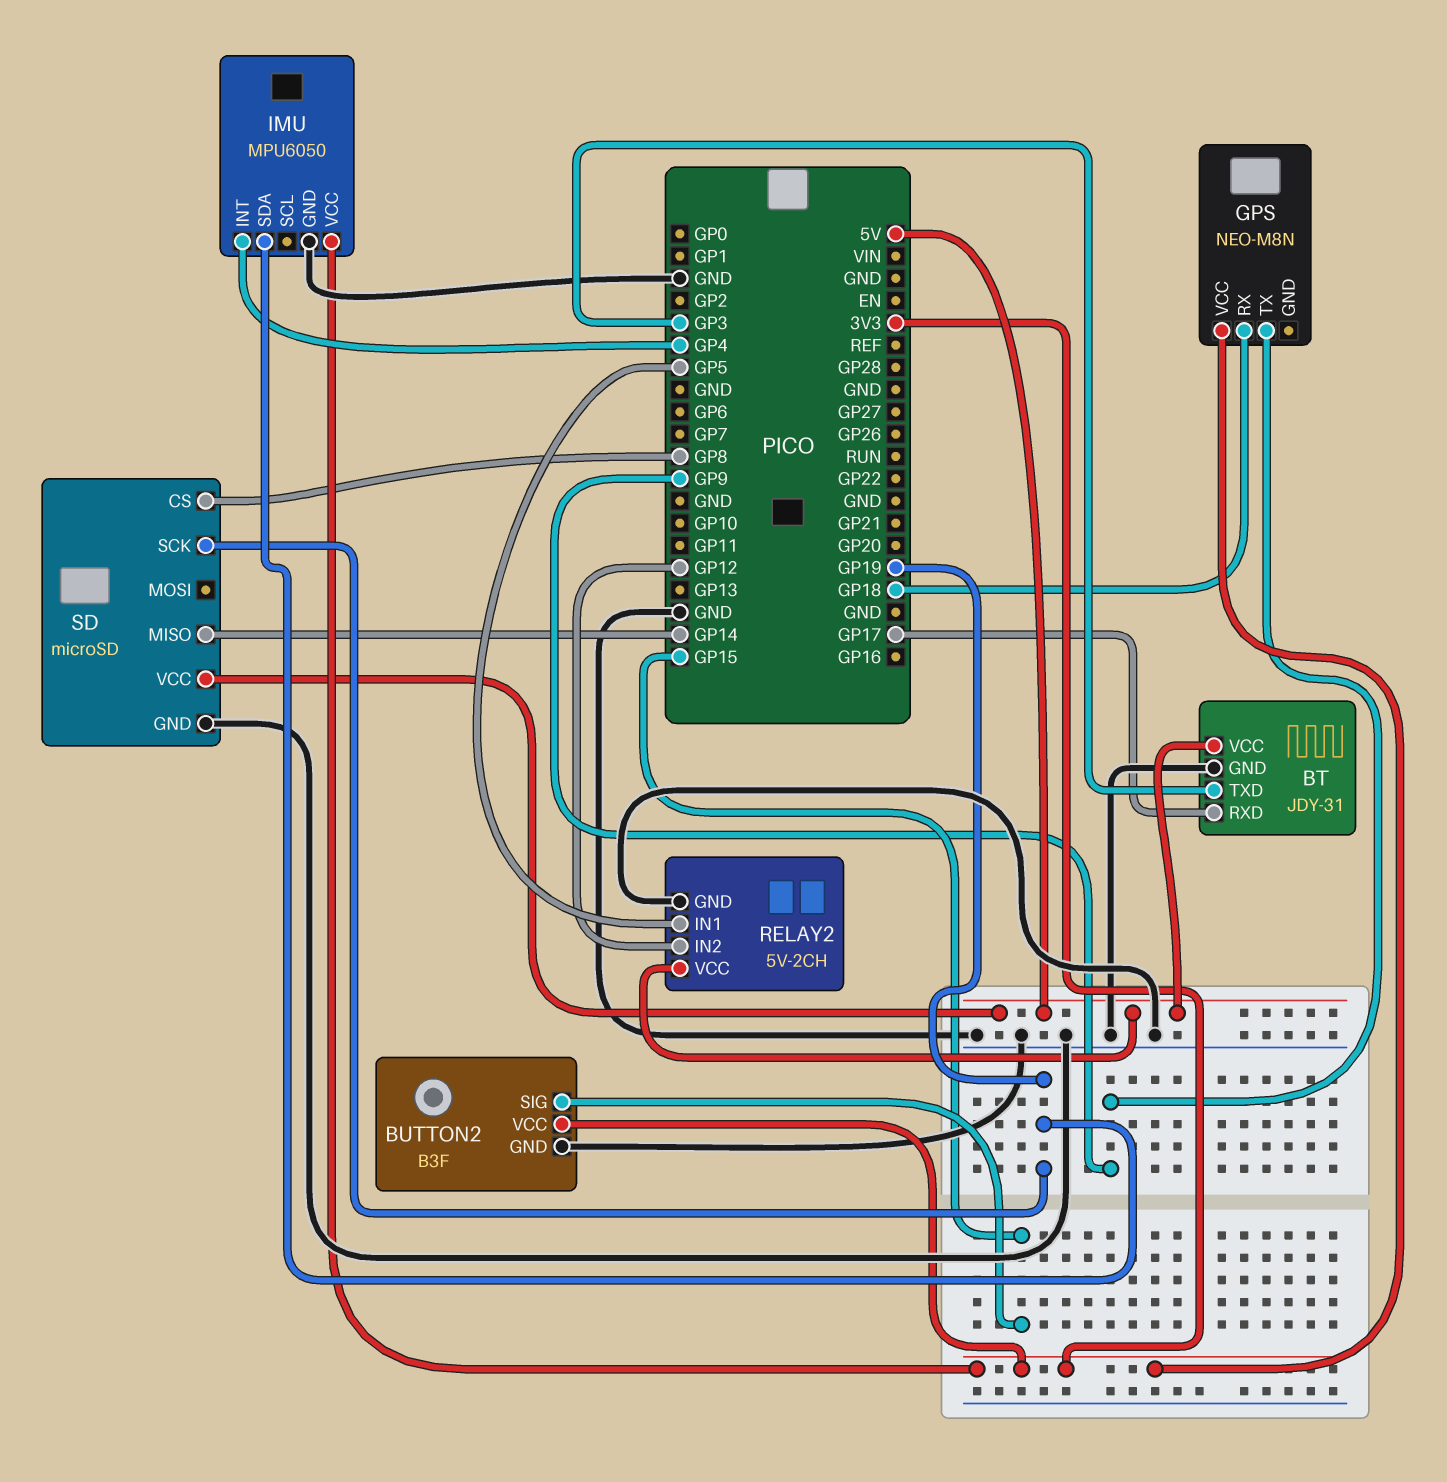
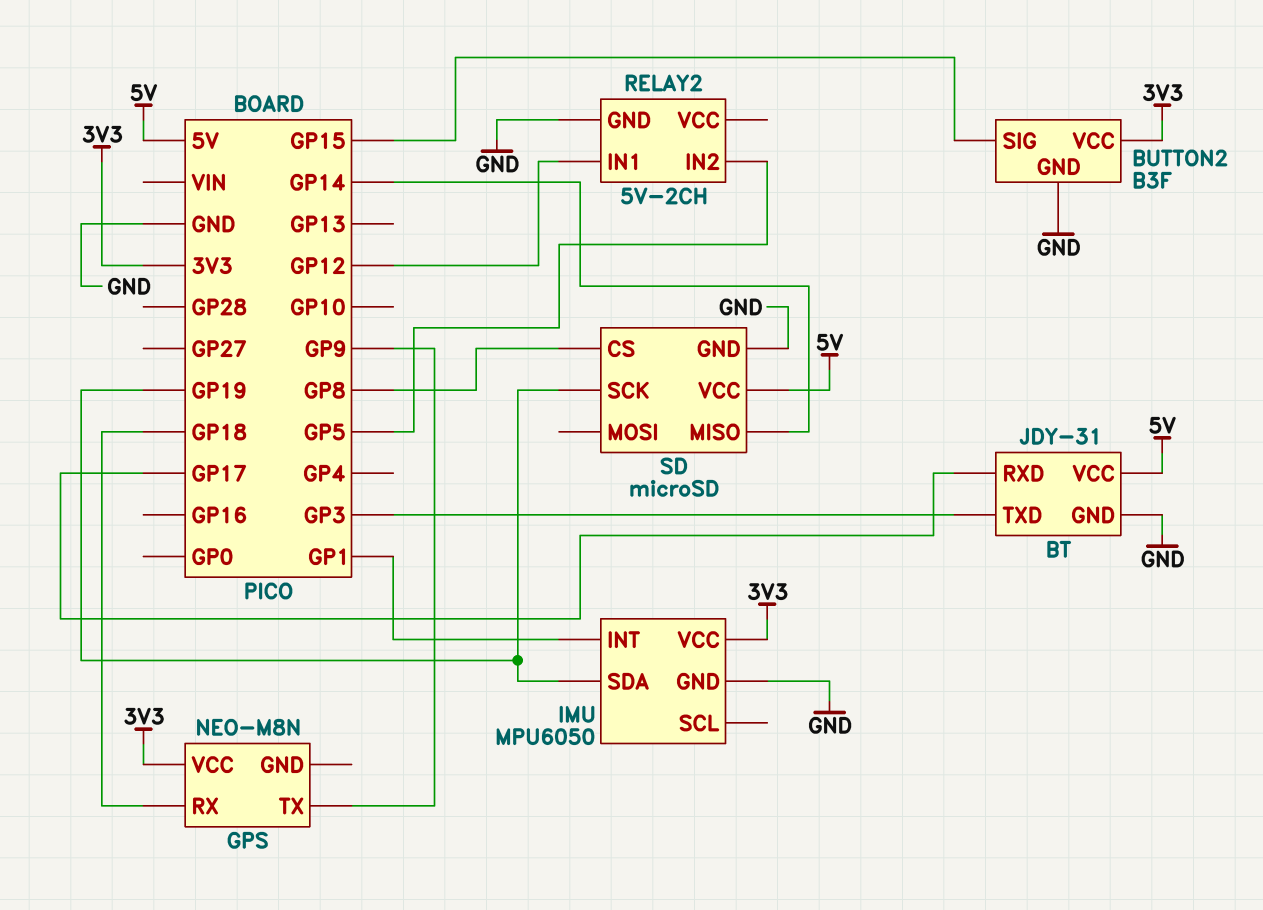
IMU pin INT: GP4 -> GP1
RELAY2 pin IN1: GP5 -> GP12
RELAY2 pin IN2: GP12 -> GP5
RELAY2 pin VCC: 5V -> none

